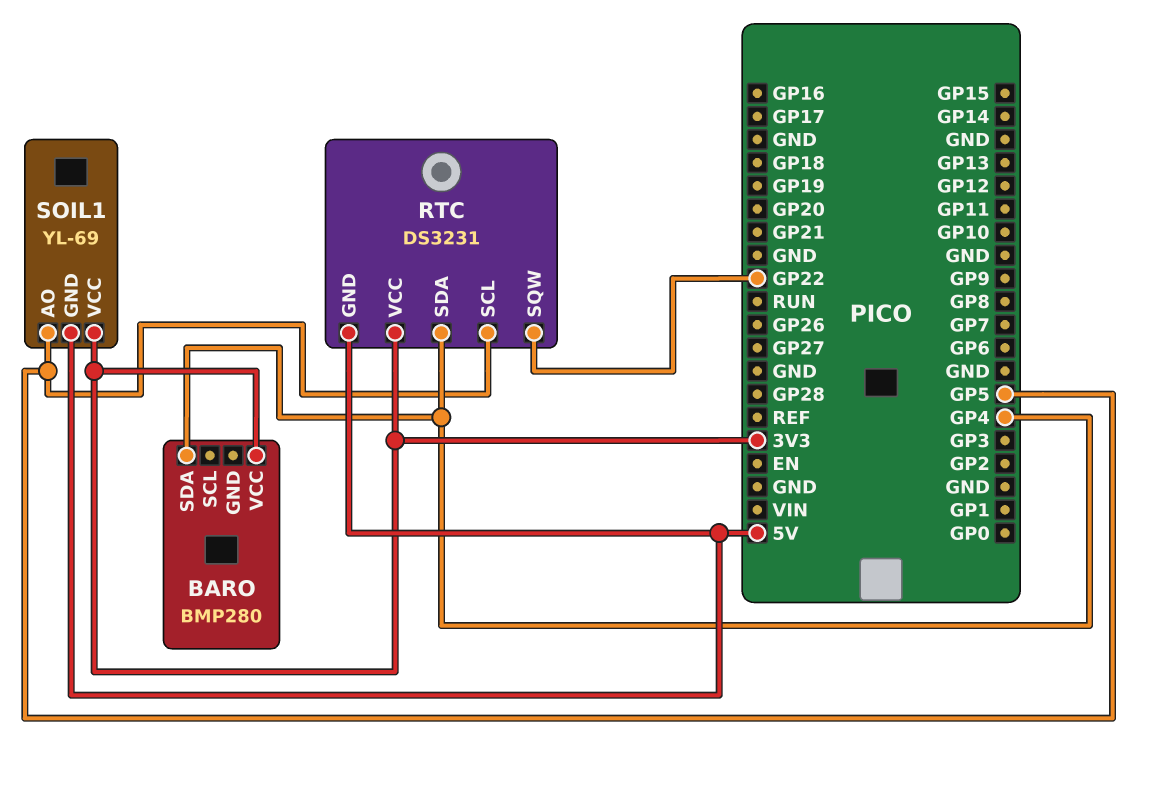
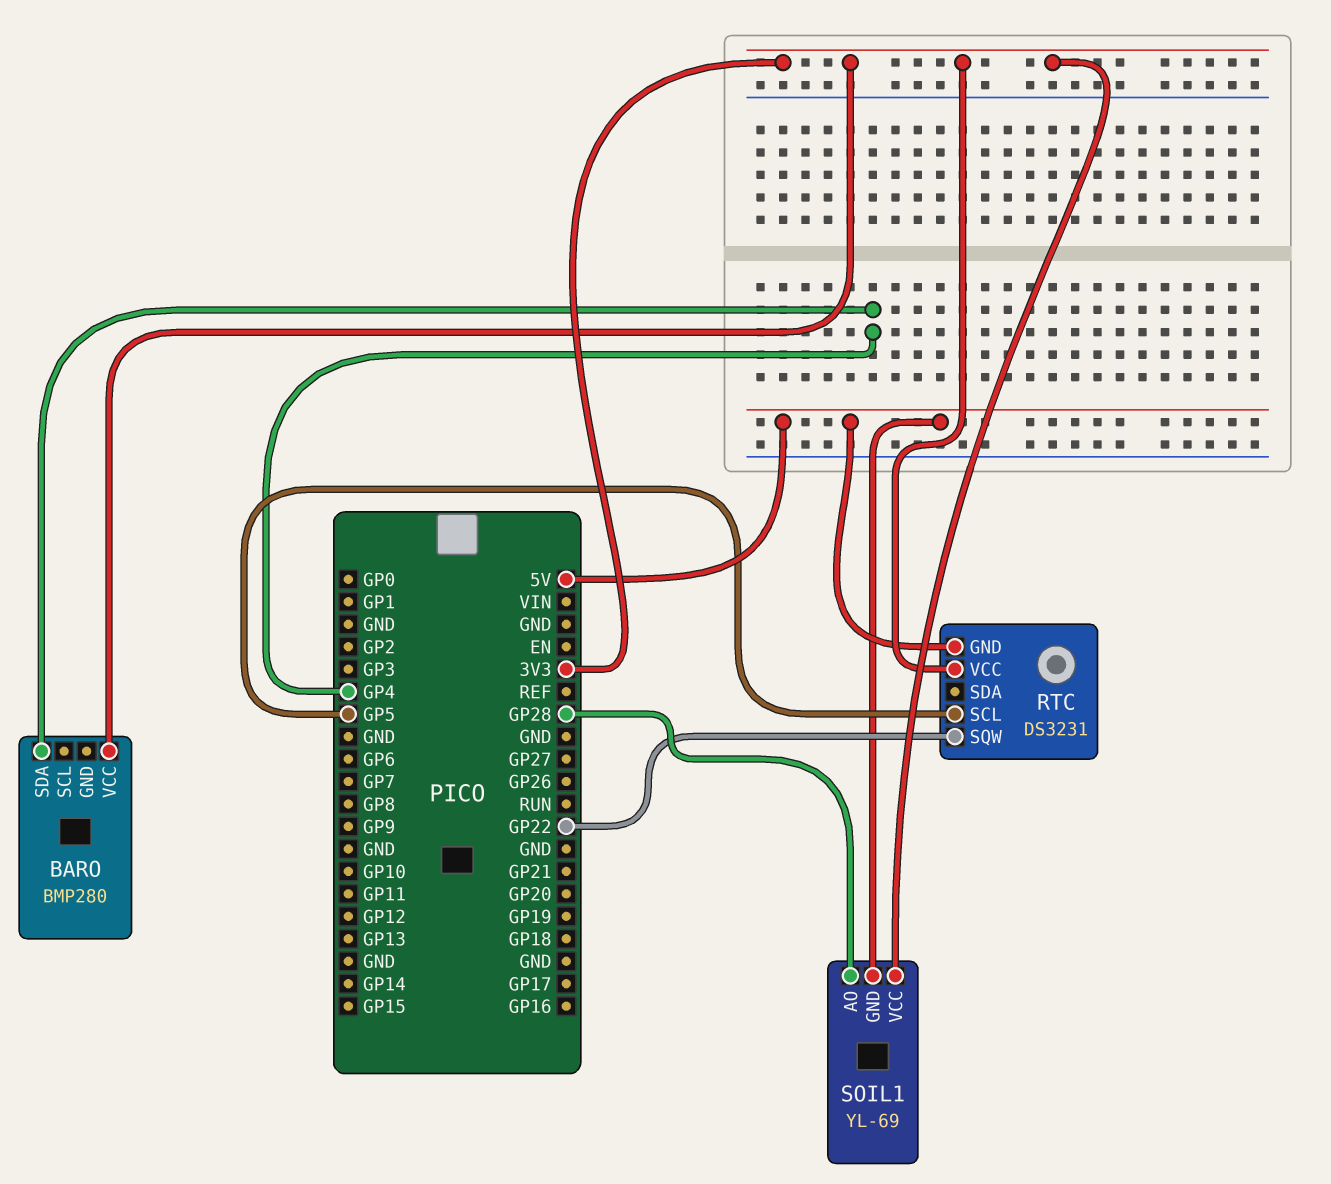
RTC pin SDA: GP4 -> none
SOIL1 pin AO: GP5 -> GP28

